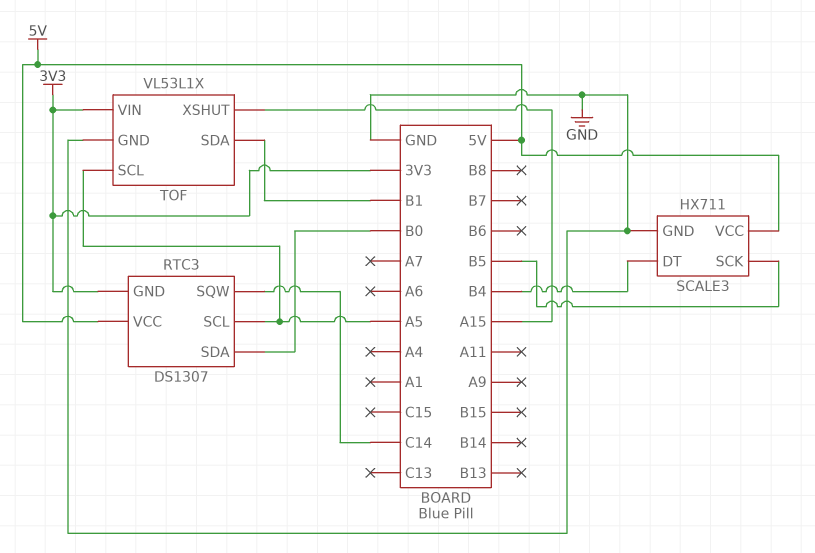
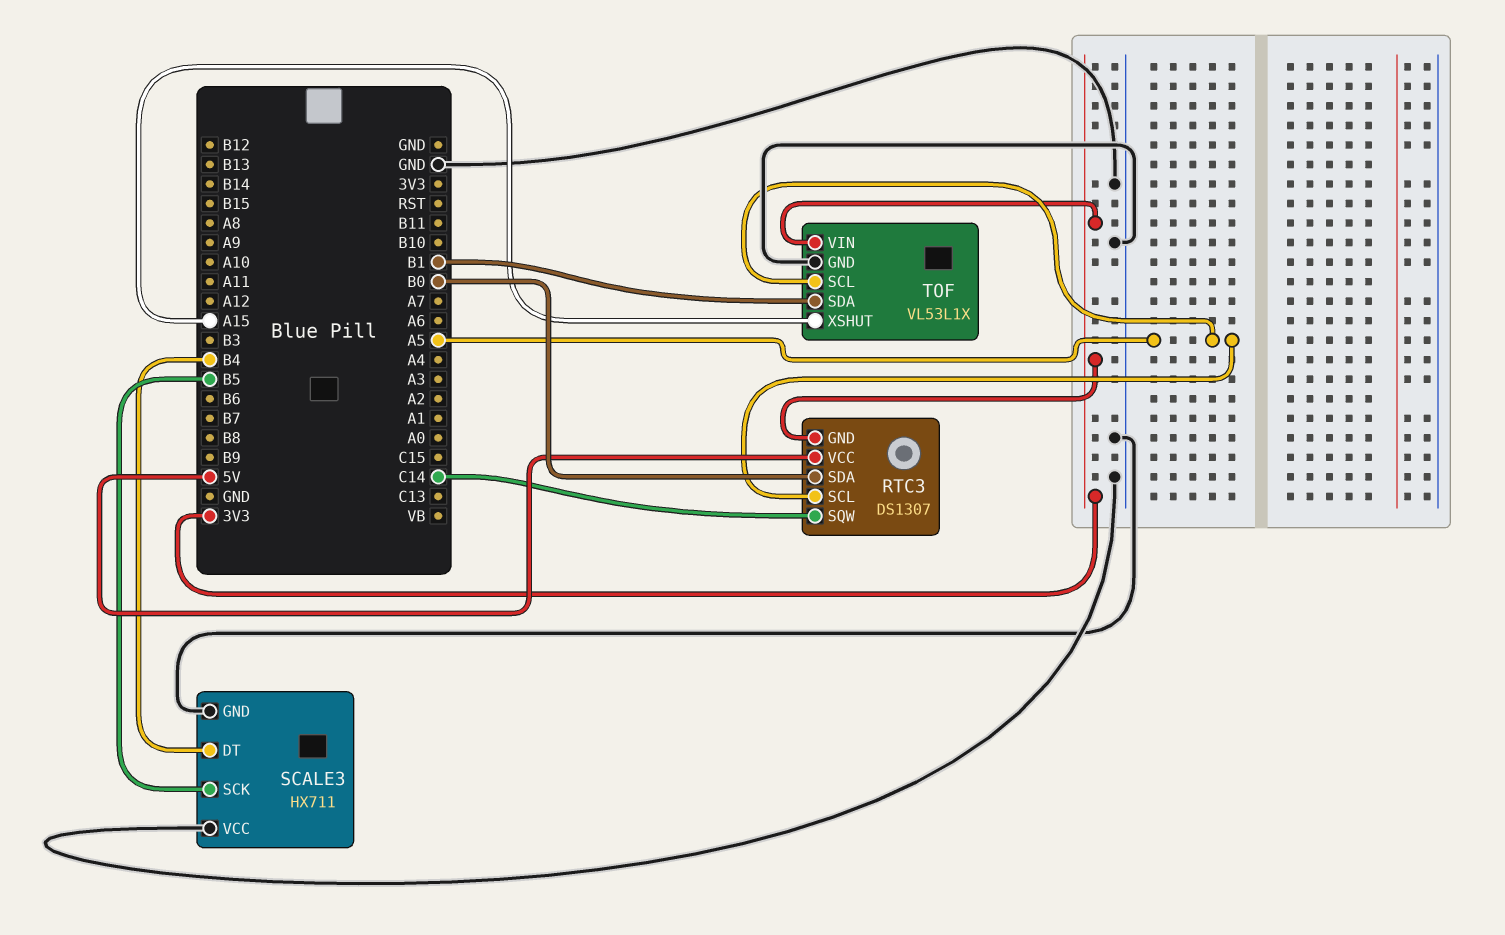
SCALE3 pin VCC: 5V -> GND

